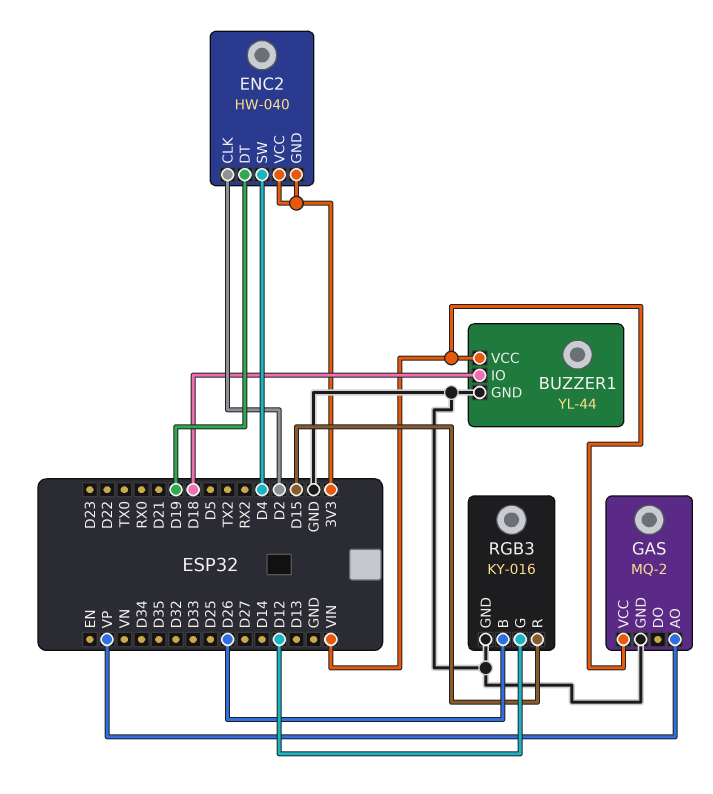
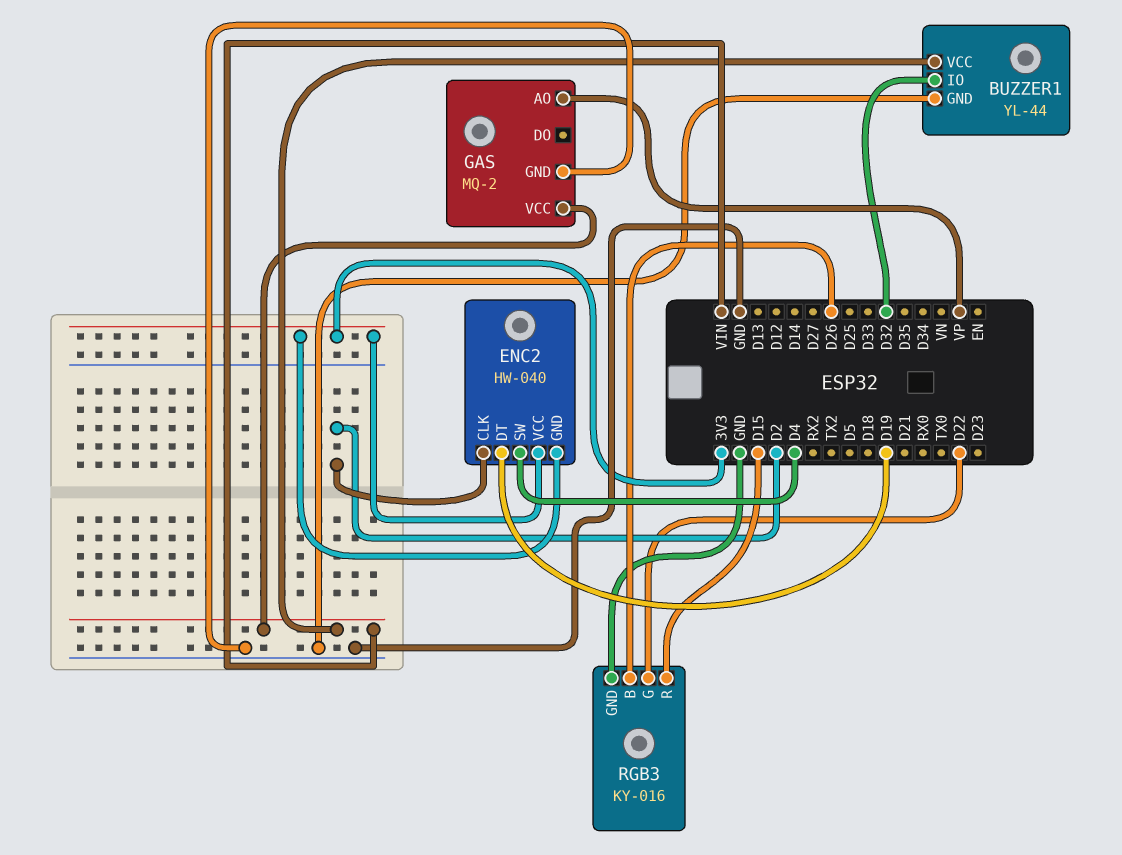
BUZZER1 pin IO: D18 -> D32
RGB3 pin G: D12 -> D22

